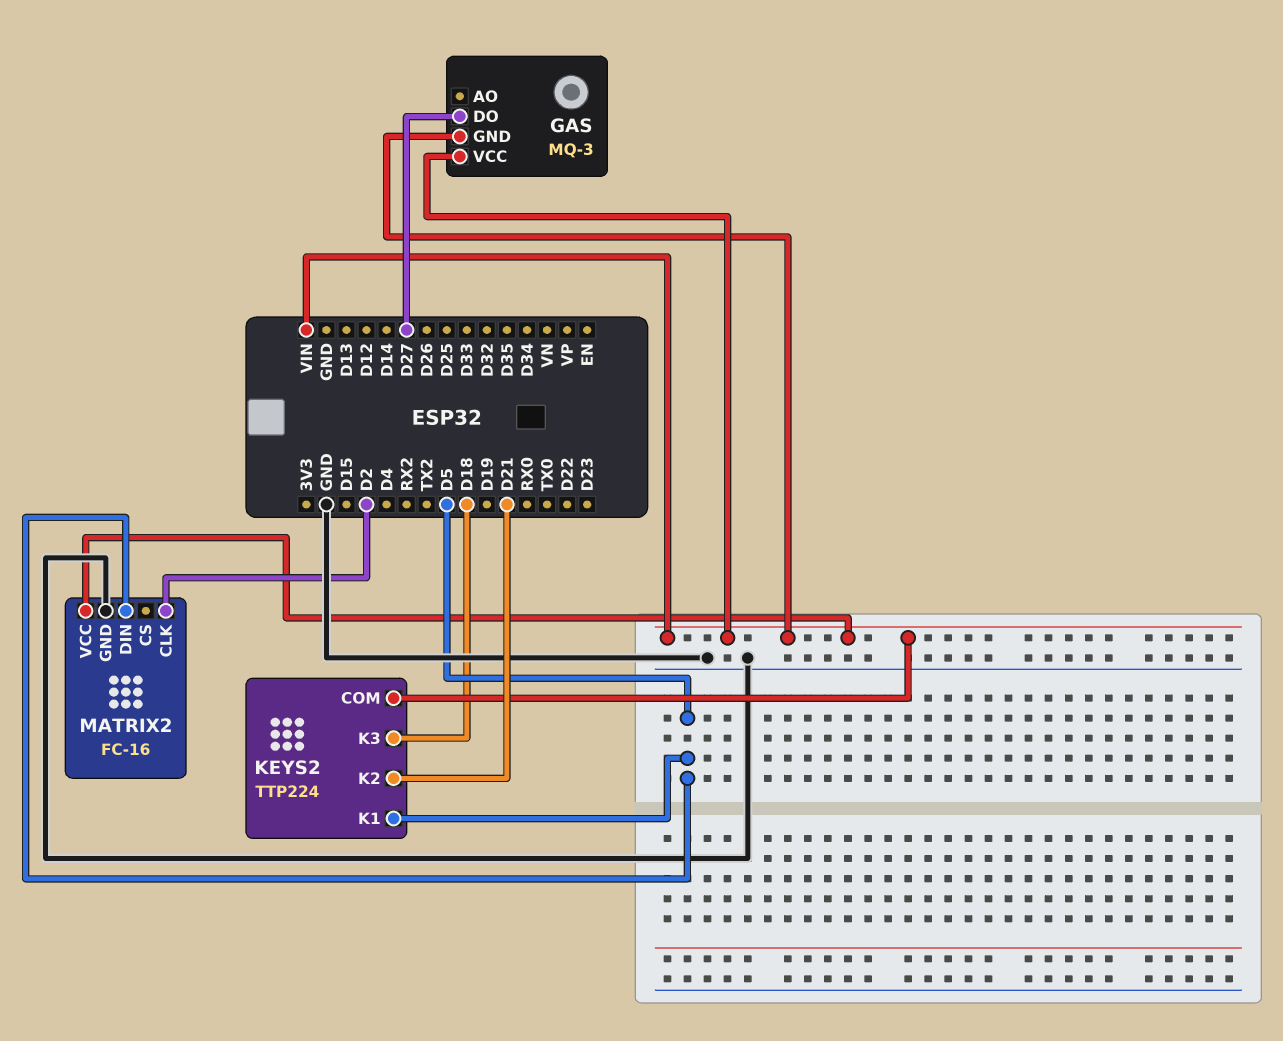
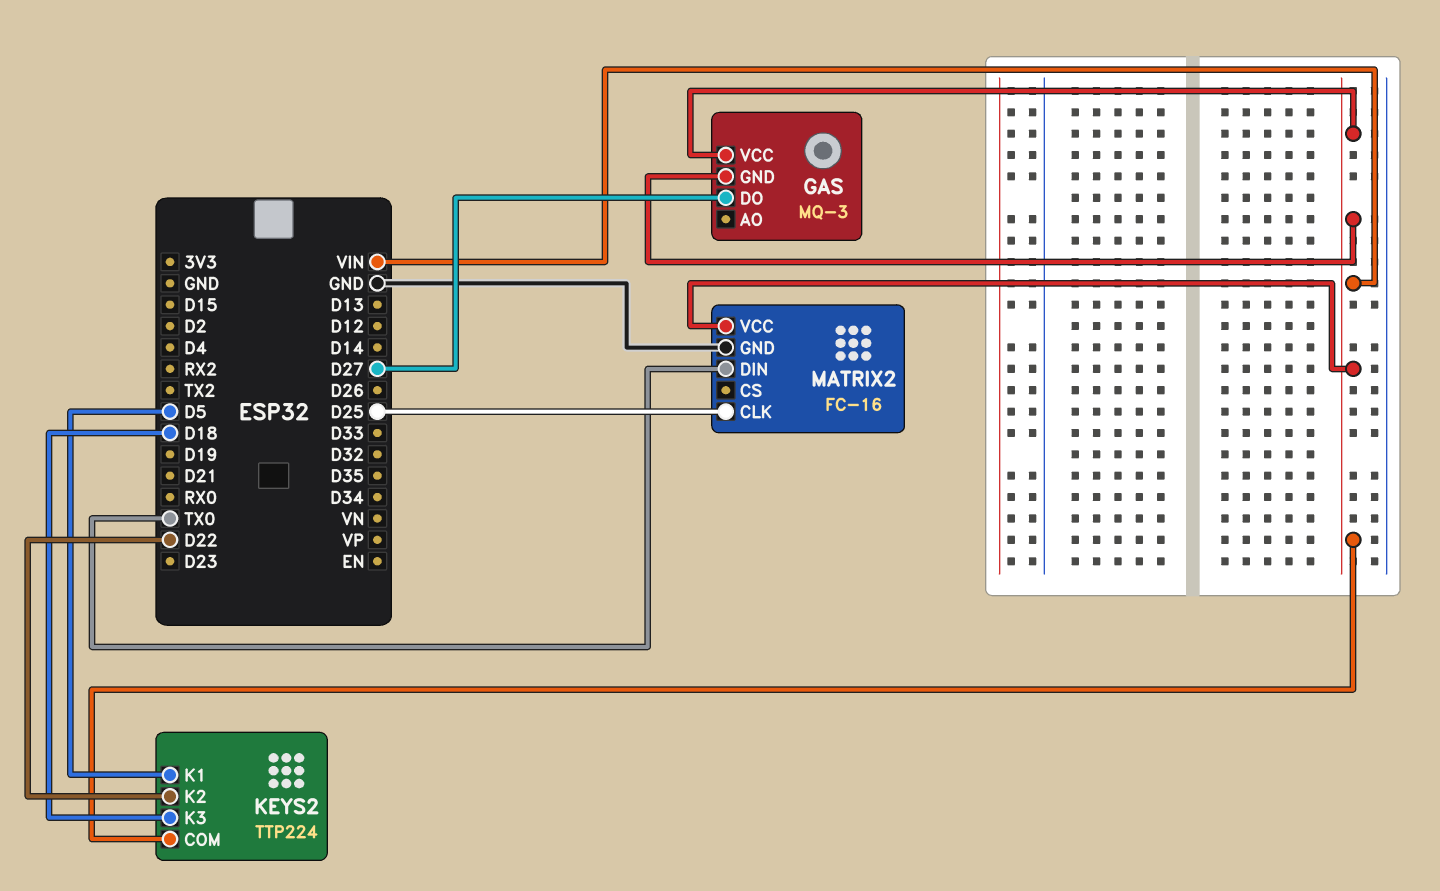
KEYS2 pin K2: D21 -> D22
MATRIX2 pin CLK: D2 -> D25
MATRIX2 pin DIN: D5 -> TX0

